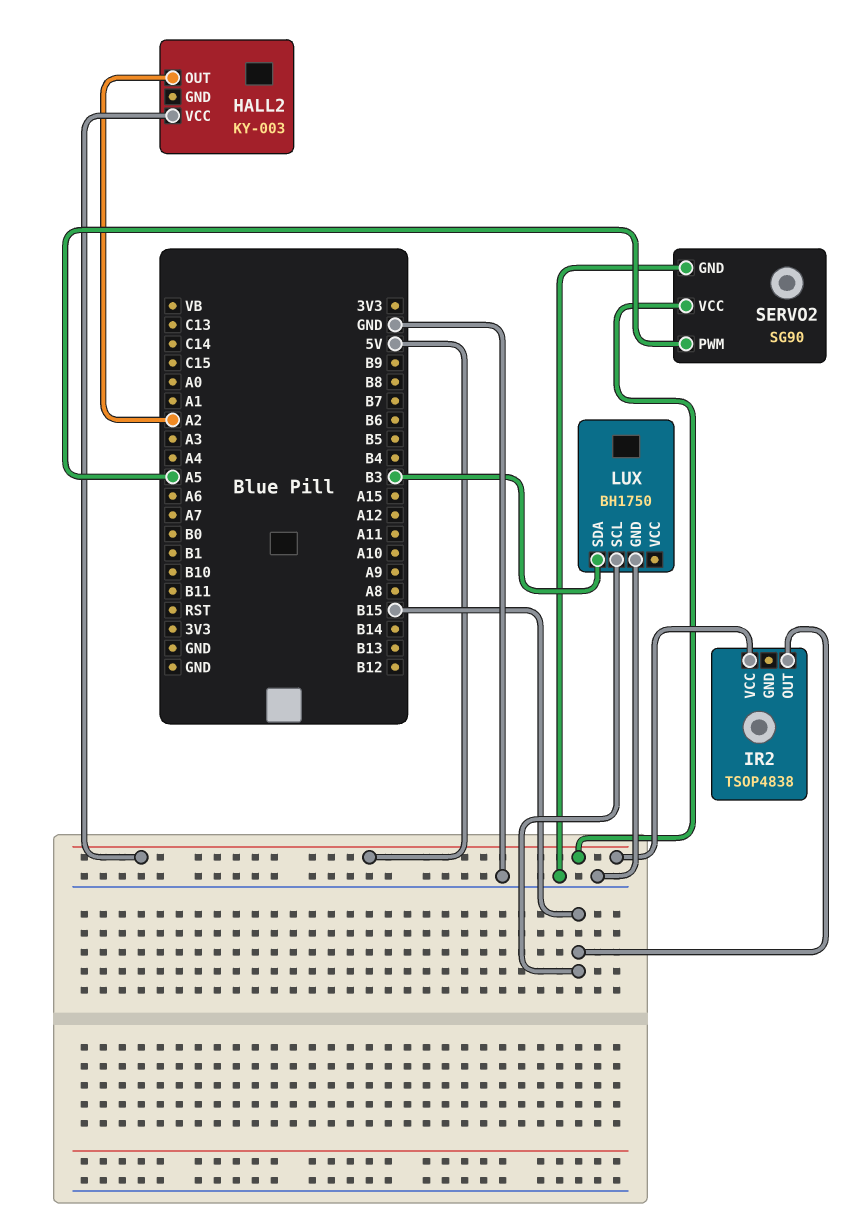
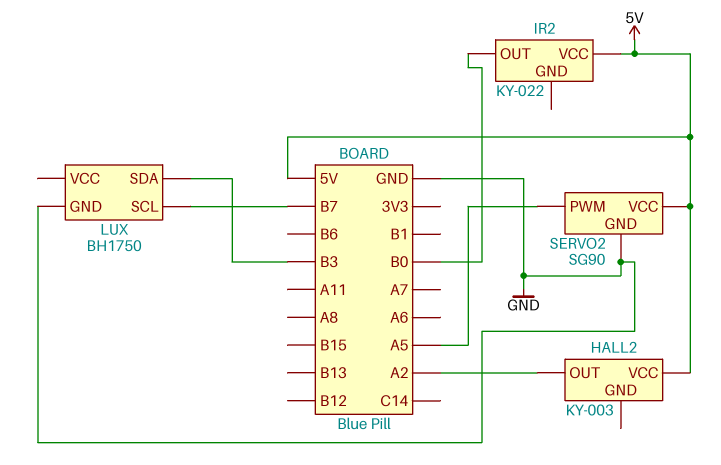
IR2: TSOP4838 -> KY-022
IR2 pin OUT: B15 -> B0
LUX pin SCL: B15 -> B7

